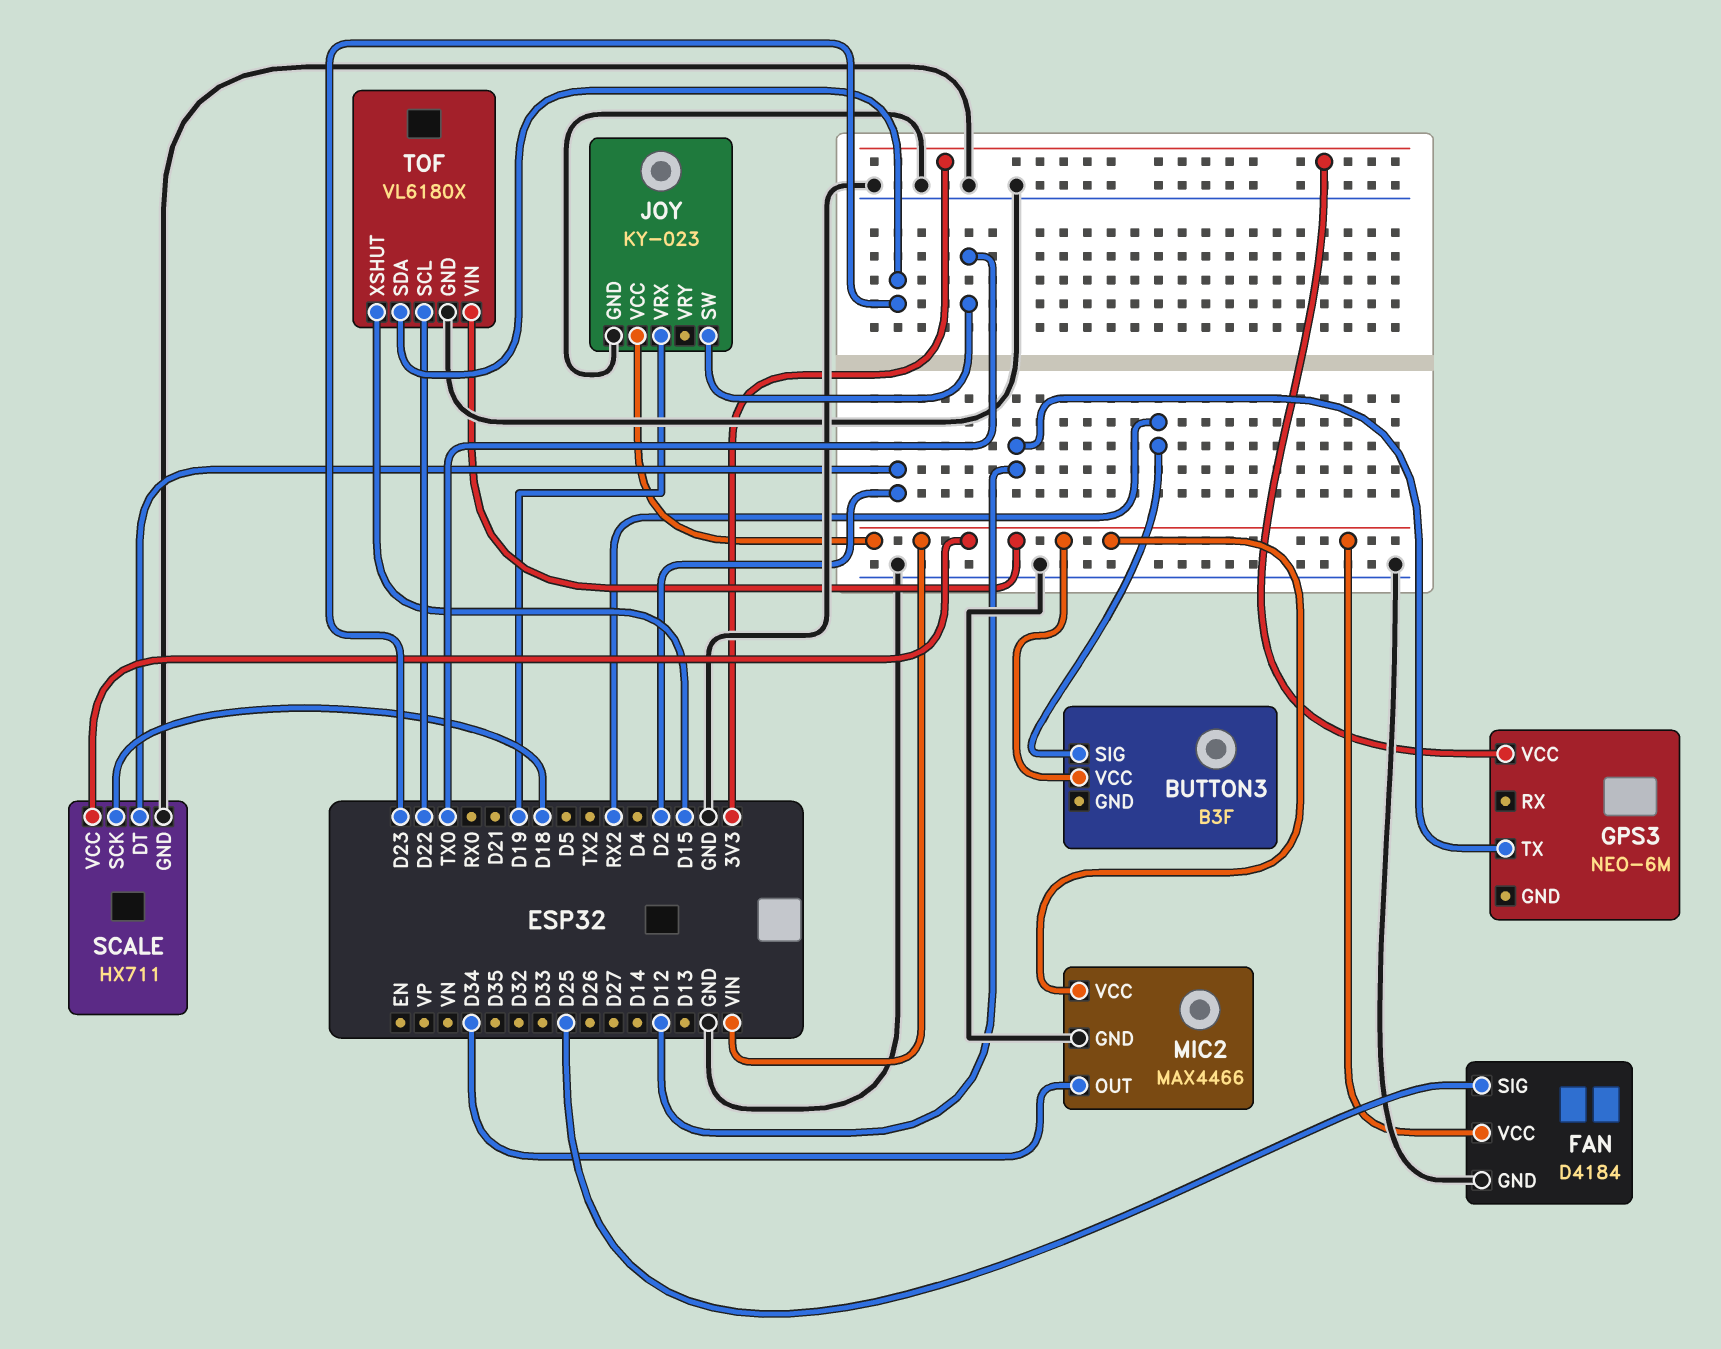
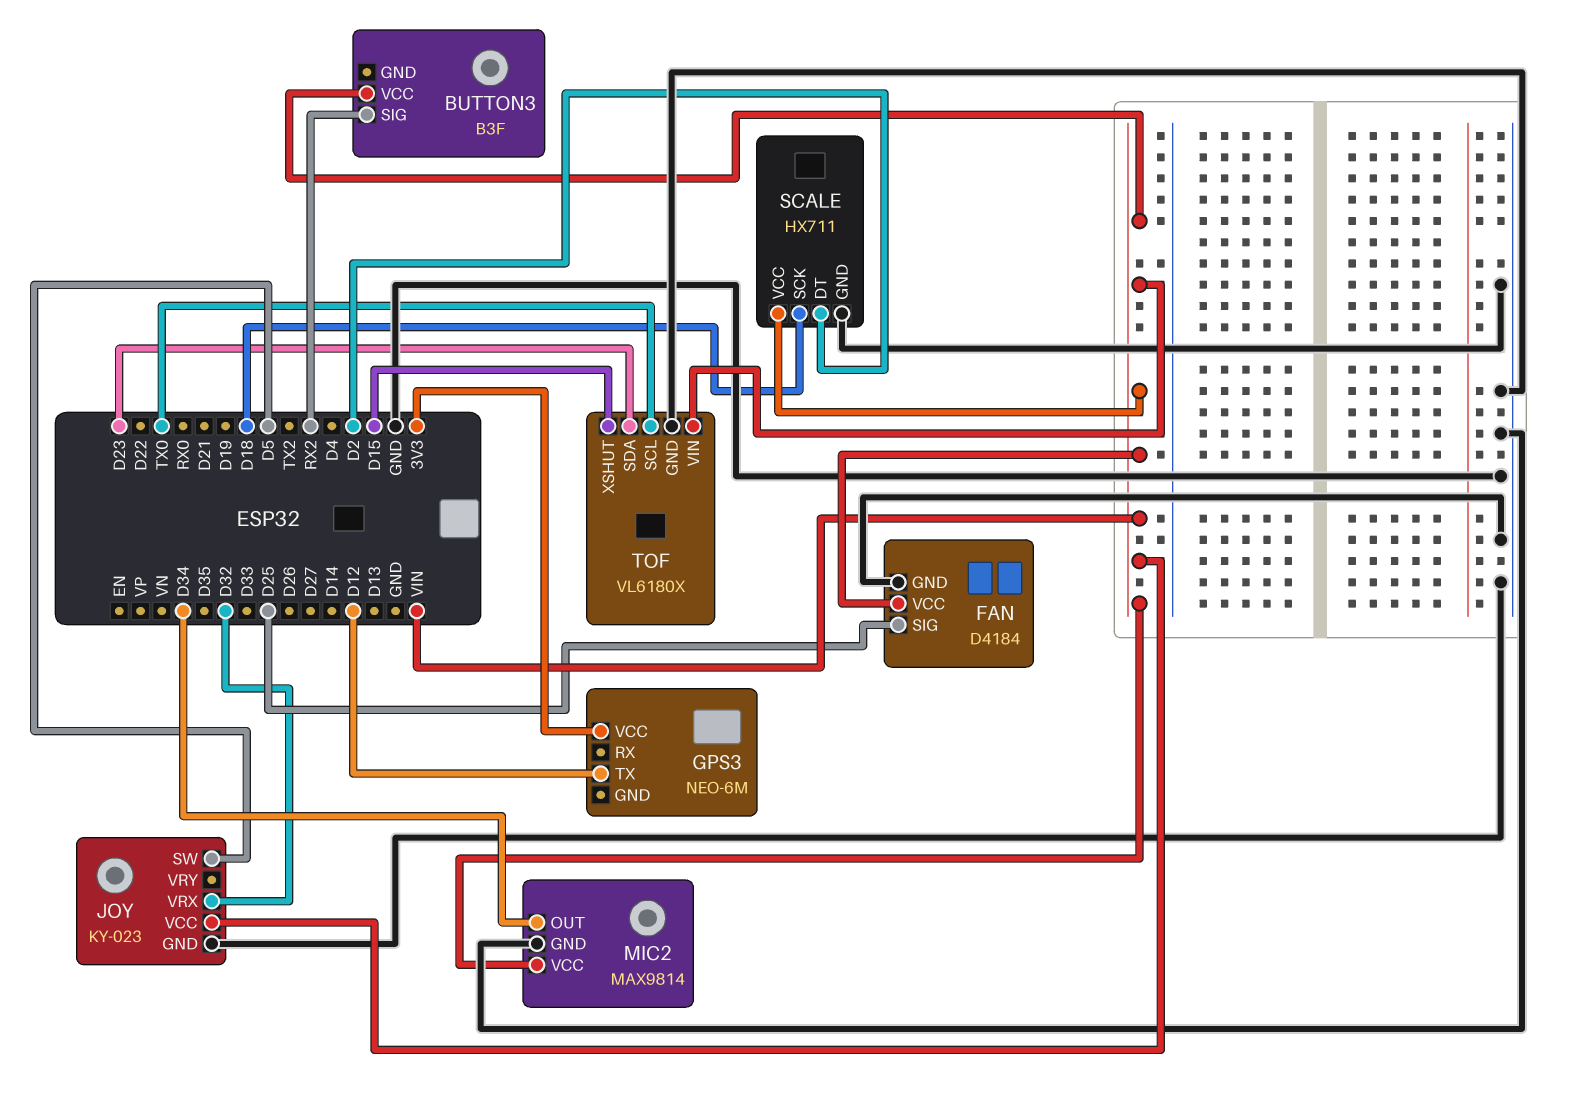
JOY pin SW: TX0 -> D5
JOY pin VRX: D19 -> D32
MIC2: MAX4466 -> MAX9814
TOF pin SCL: D22 -> TX0

